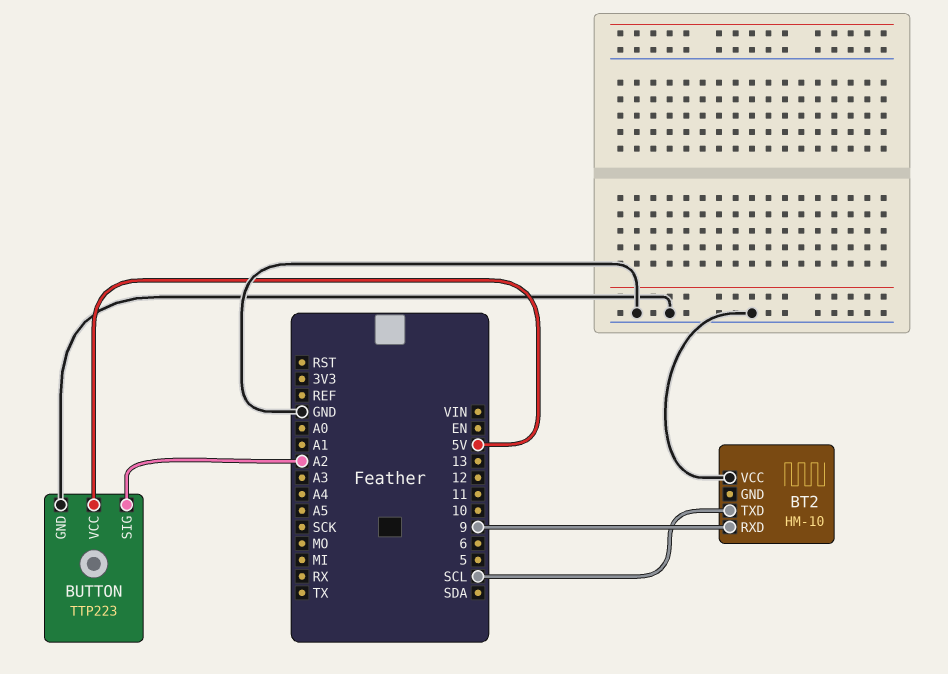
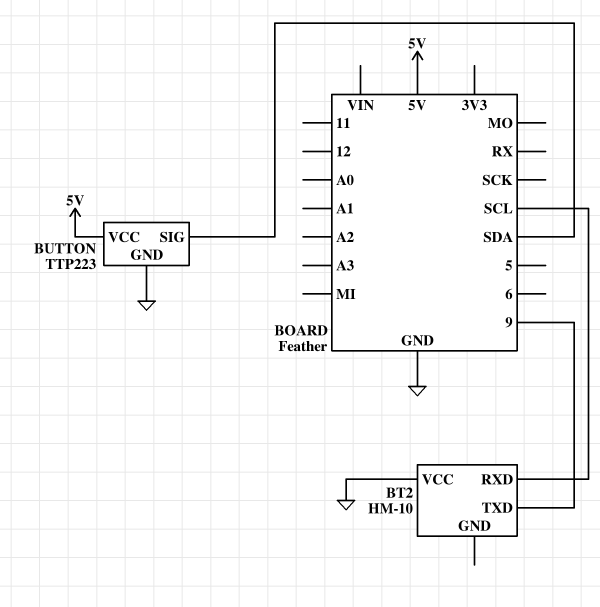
BT2 pin RXD: 9 -> SCL
BT2 pin TXD: SCL -> 9
BUTTON pin SIG: A2 -> SDA

